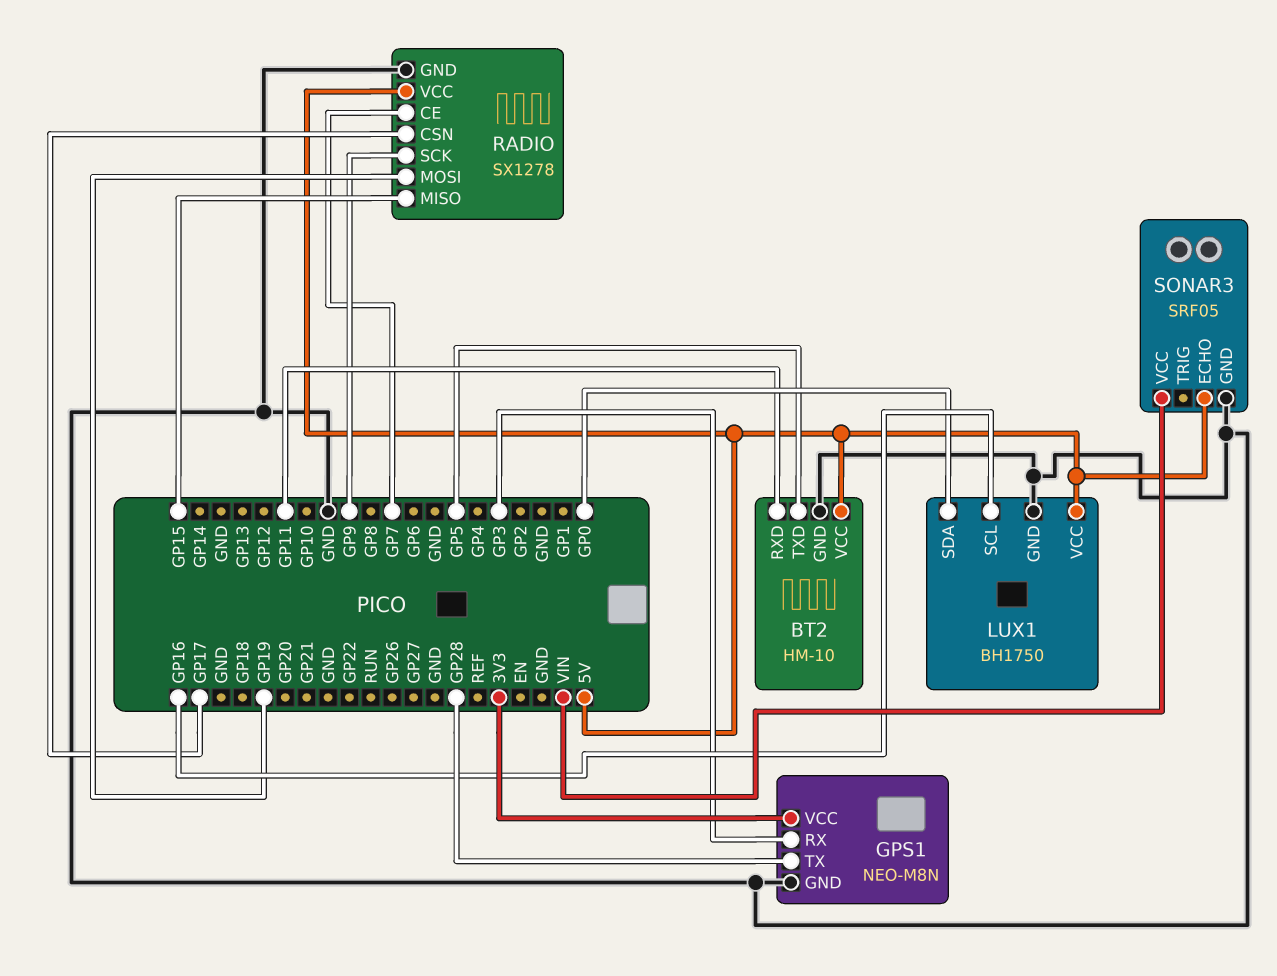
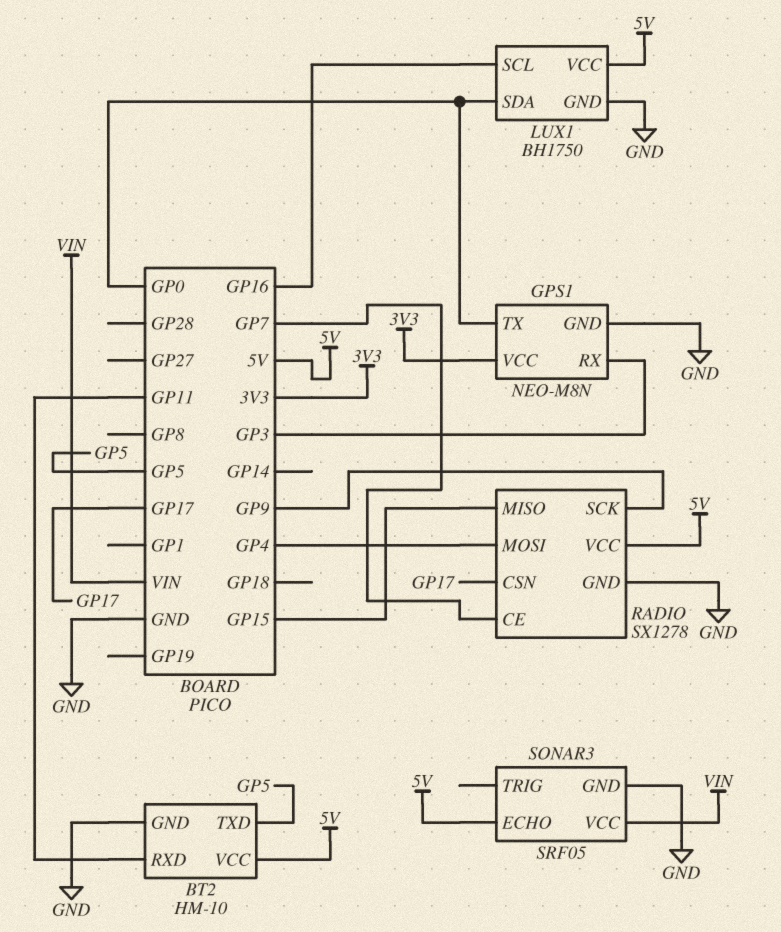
GPS1 pin TX: GP28 -> GP0
RADIO pin MOSI: GP19 -> GP4

